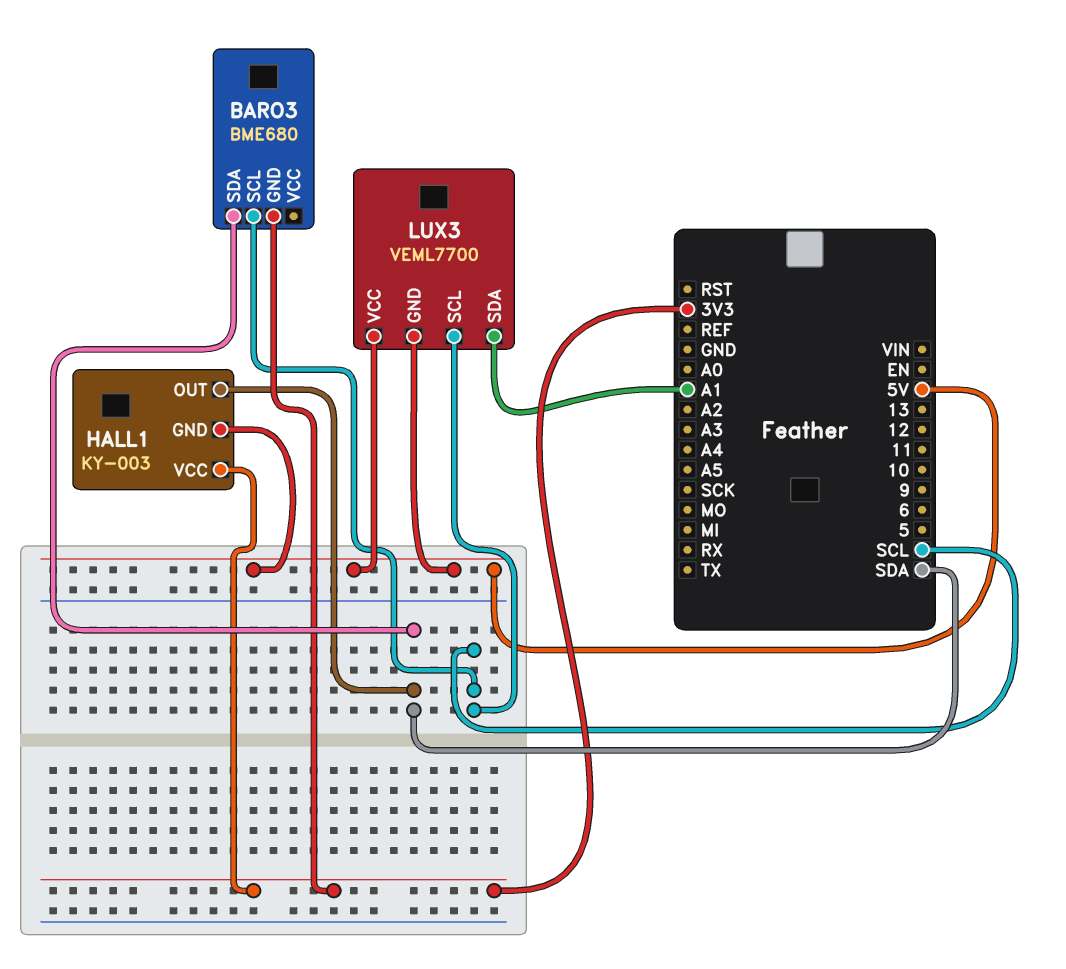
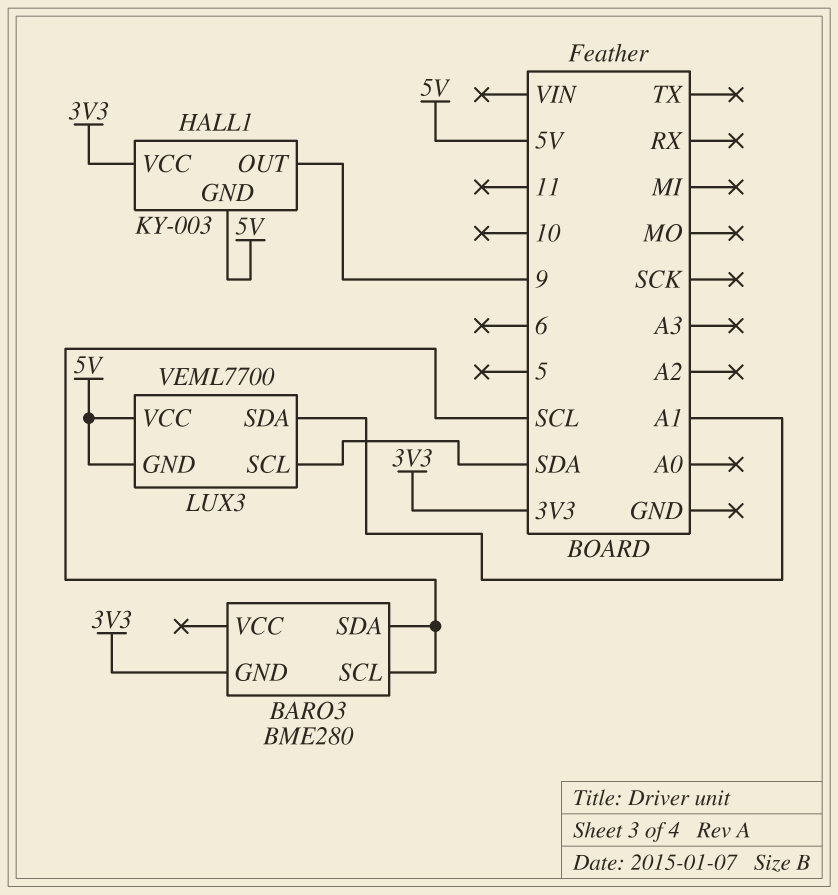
BARO3: BME680 -> BME280
BARO3 pin SDA: SDA -> SCL
HALL1 pin OUT: SDA -> 9
LUX3 pin SCL: SCL -> SDA

